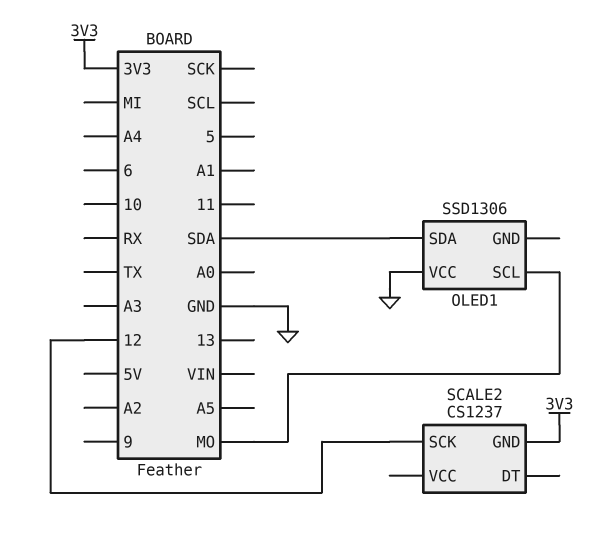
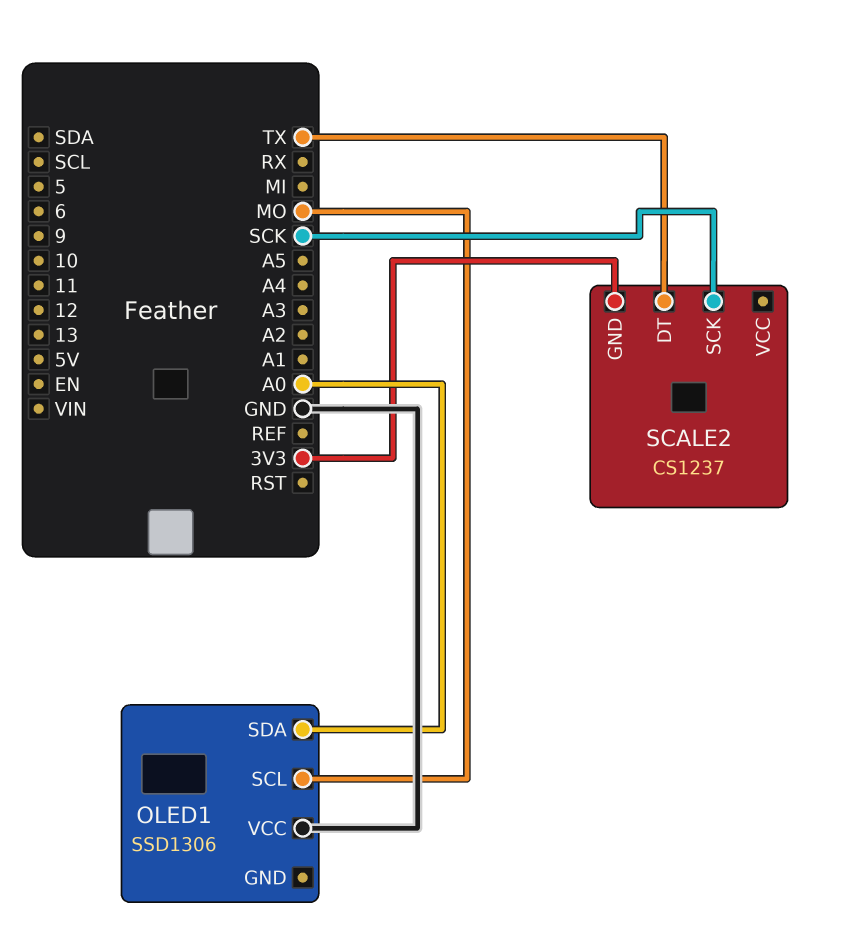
OLED1 pin SDA: SDA -> A0
SCALE2 pin DT: none -> TX
SCALE2 pin SCK: 12 -> SCK

